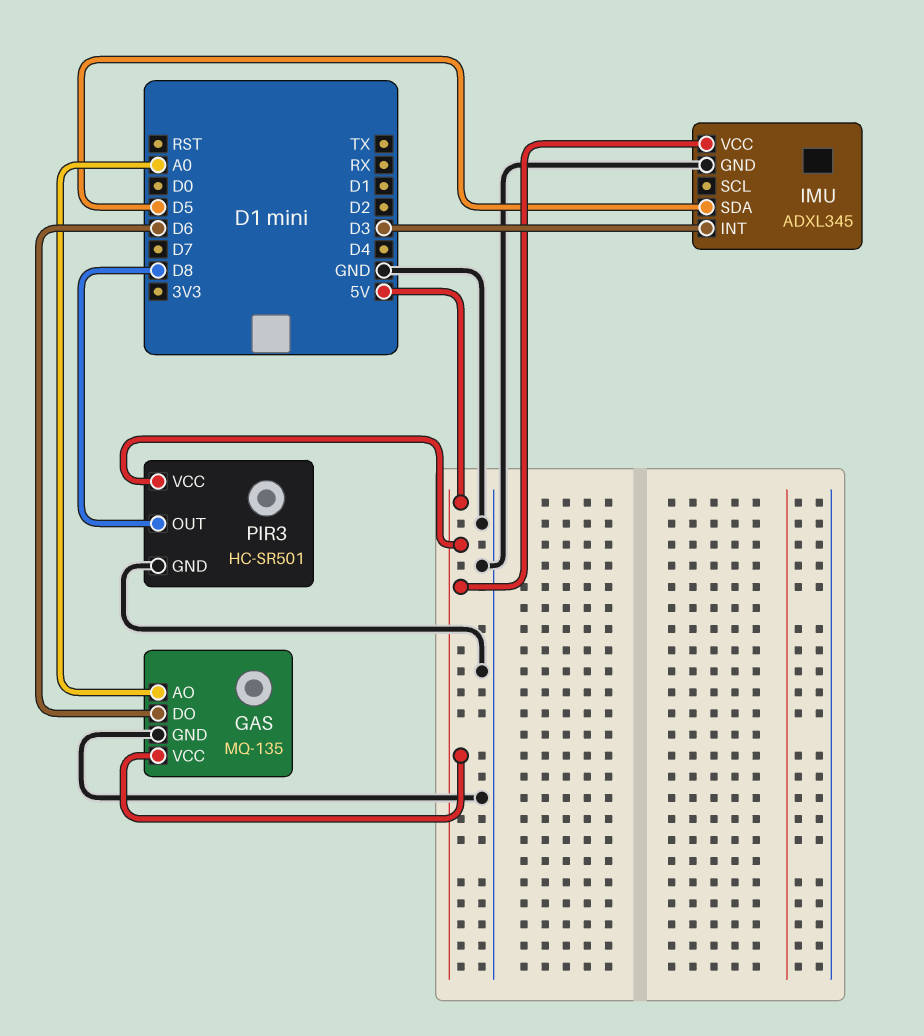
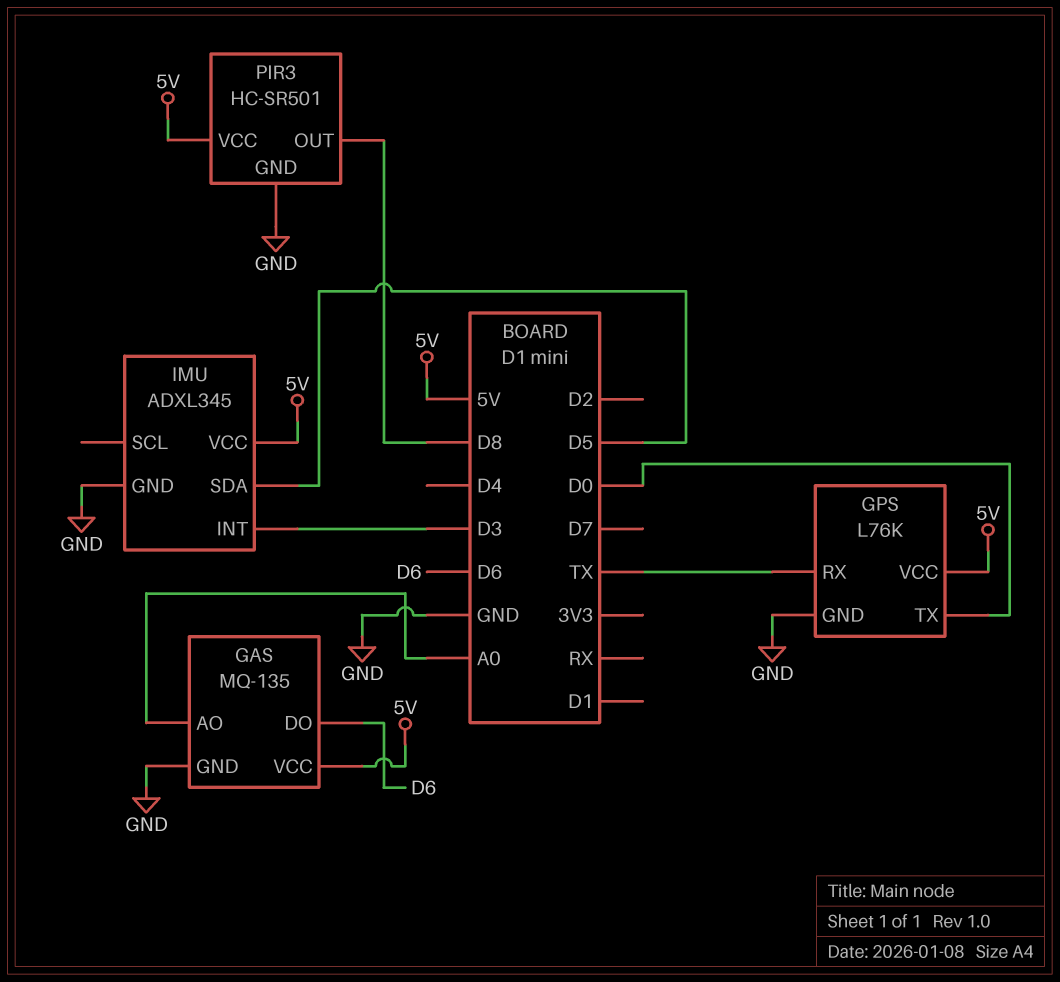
GPS: none -> L76K
GPS pin GND: none -> GND
GPS pin RX: none -> TX
GPS pin TX: none -> D0
GPS pin VCC: none -> 5V

